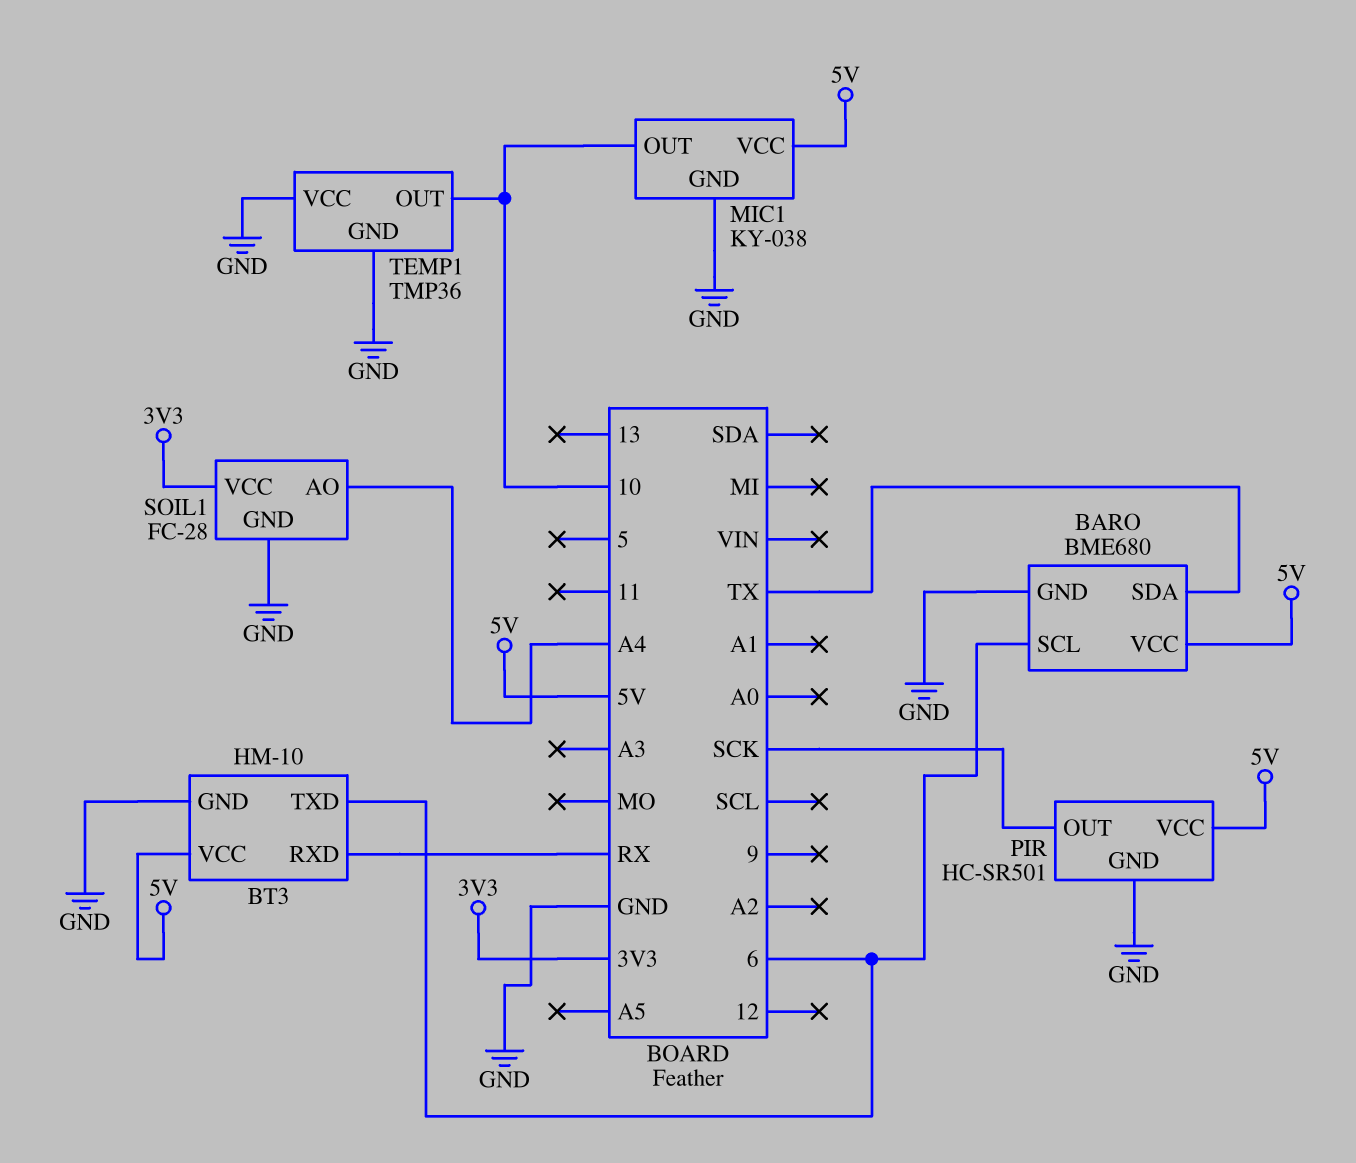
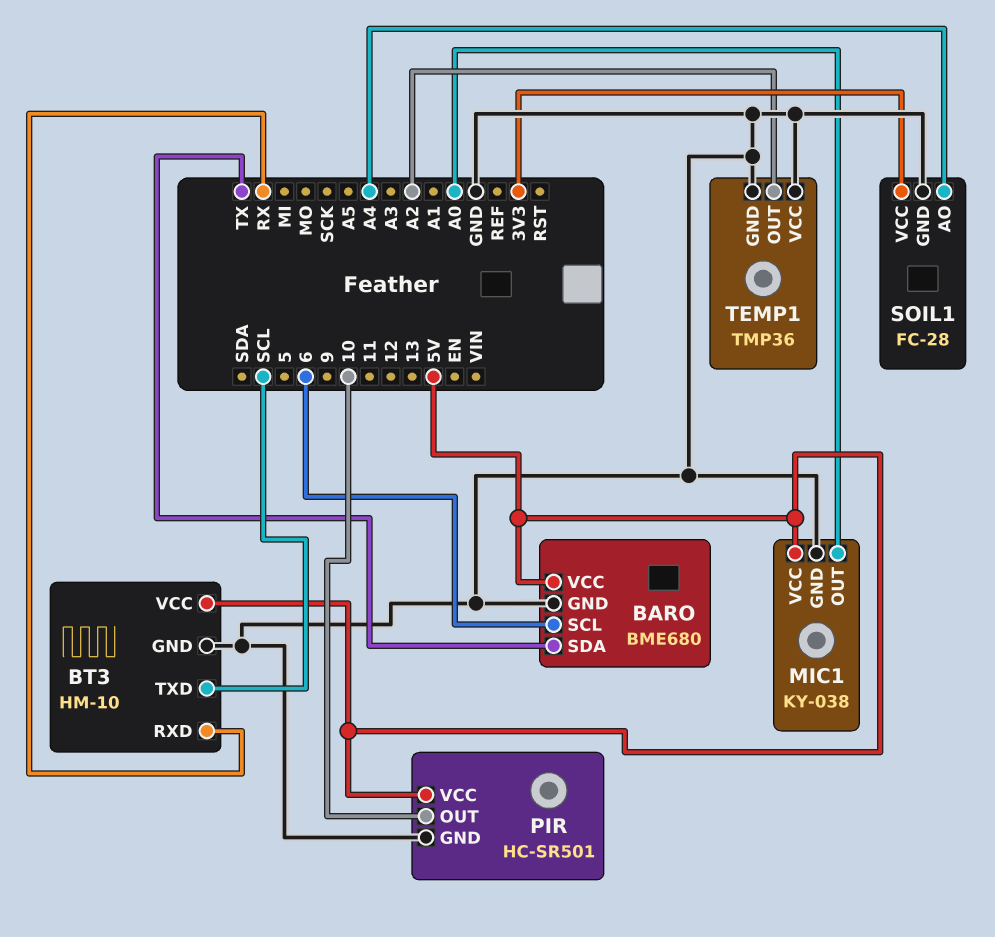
BT3 pin TXD: 6 -> SCL
MIC1 pin OUT: 10 -> A0
PIR pin OUT: SCK -> 10
TEMP1 pin OUT: 10 -> A2

